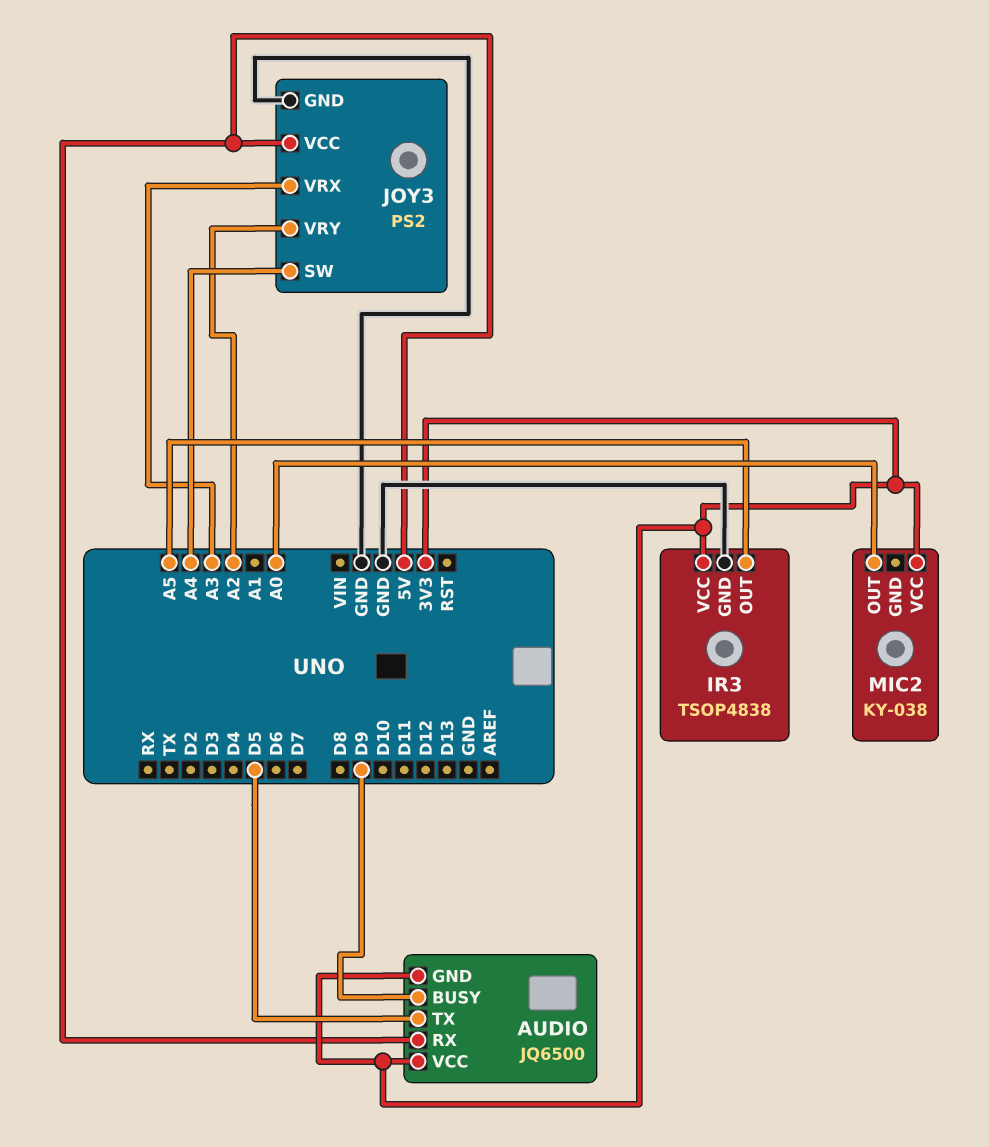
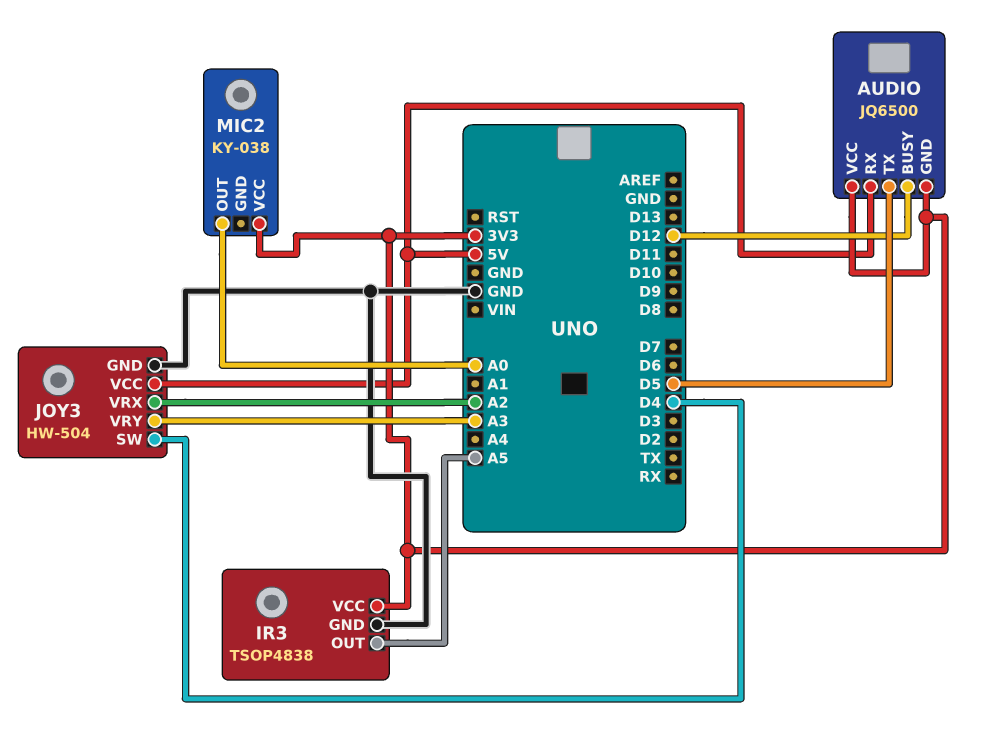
AUDIO pin BUSY: D9 -> D12
JOY3: PS2 -> HW-504
JOY3 pin SW: A4 -> D4
JOY3 pin VRX: A3 -> A2
JOY3 pin VRY: A2 -> A3

